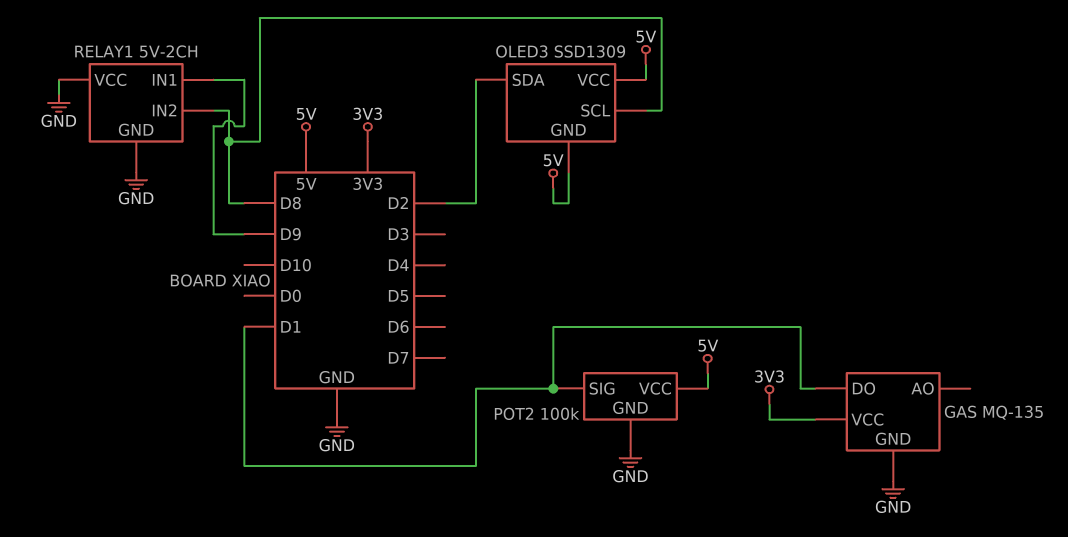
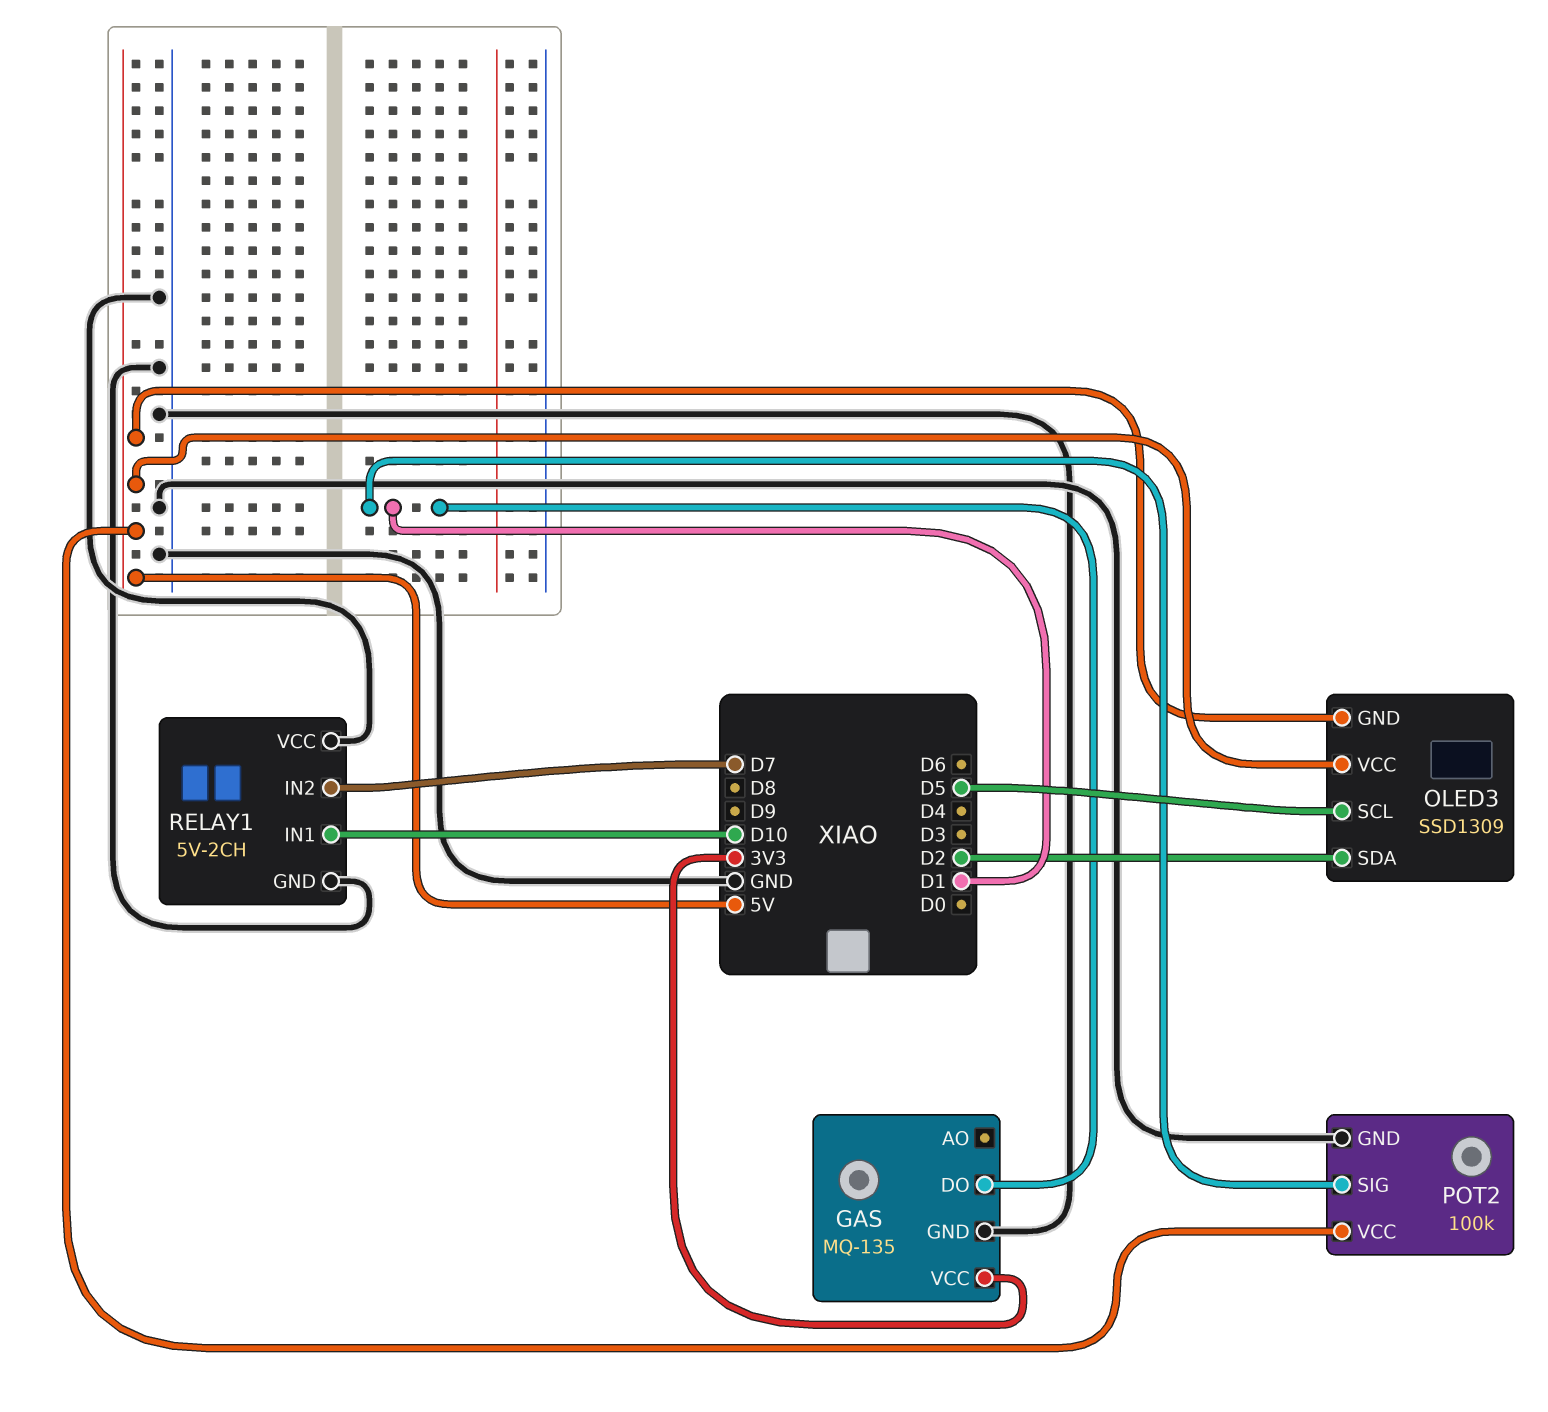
OLED3 pin SCL: D8 -> D5
RELAY1 pin IN1: D9 -> D10
RELAY1 pin IN2: D8 -> D7

